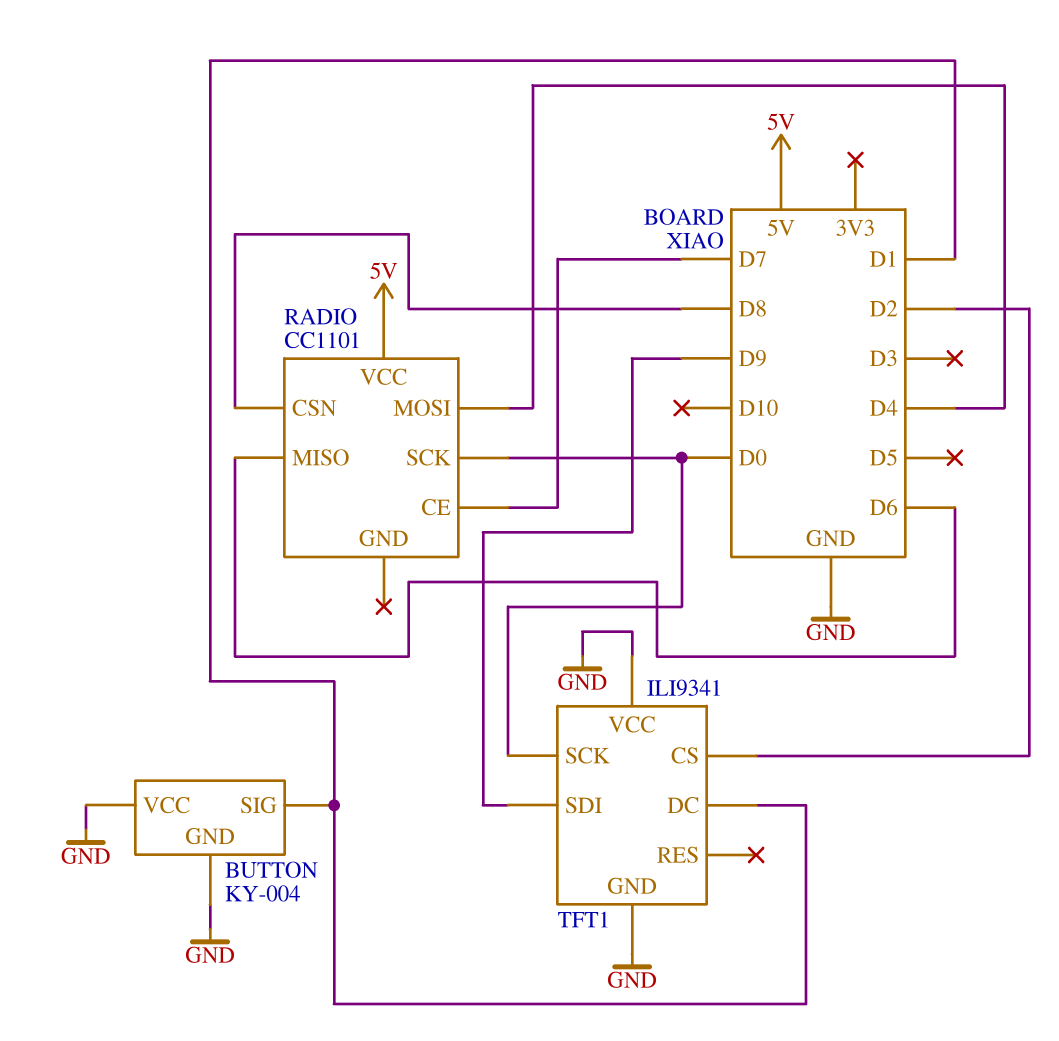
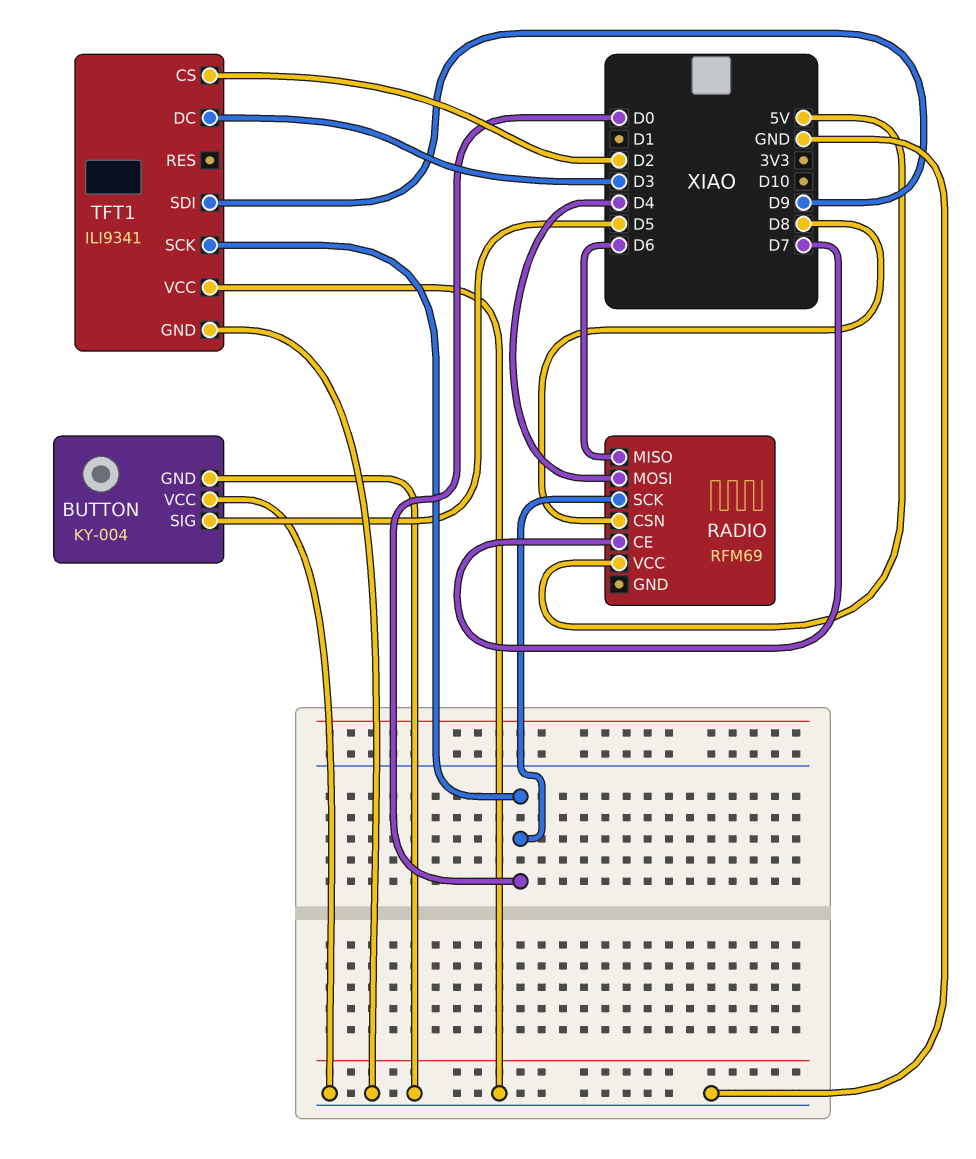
BUTTON pin SIG: D1 -> D5
RADIO: CC1101 -> RFM69
TFT1 pin DC: D1 -> D3

